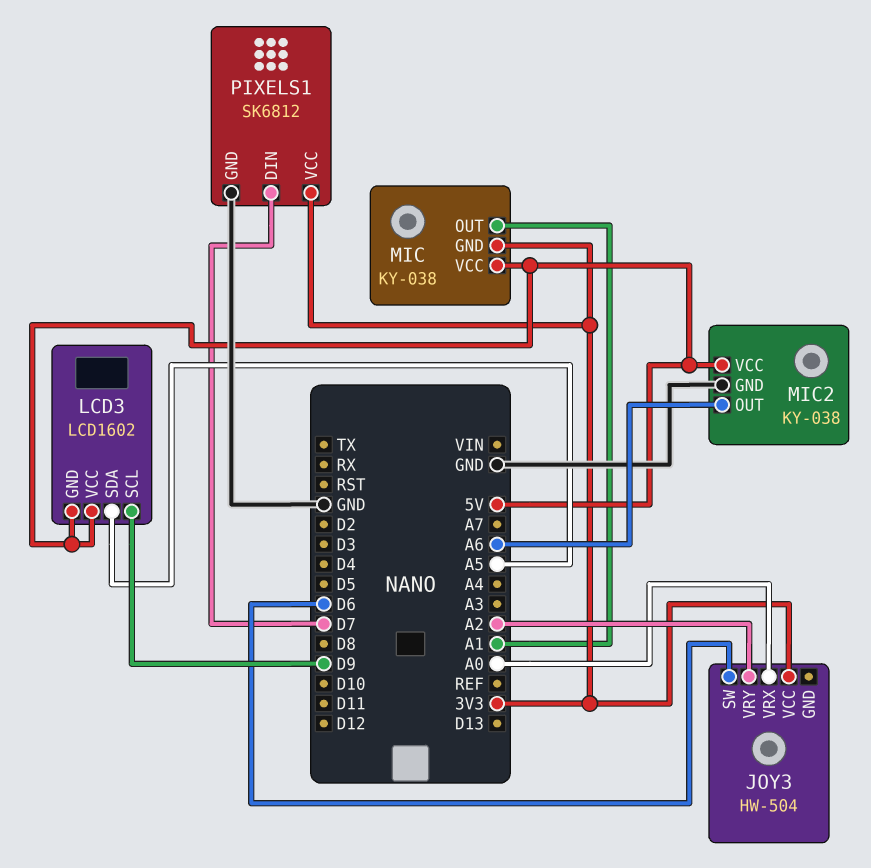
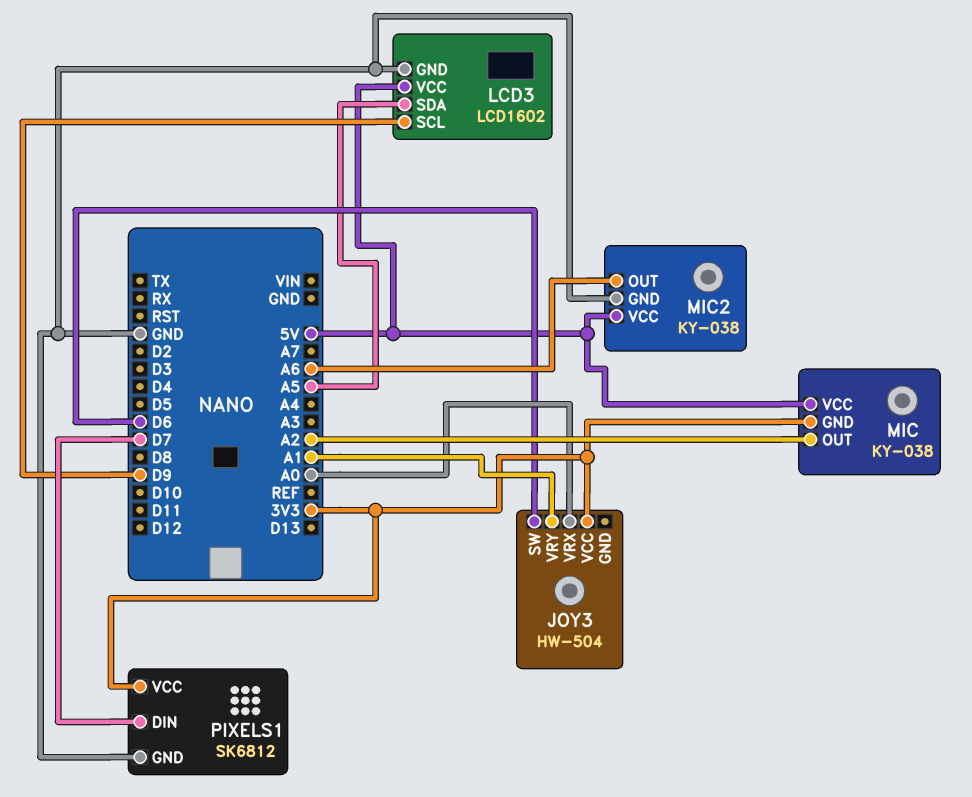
JOY3 pin VRY: A2 -> A1
LCD3 pin GND: 5V -> GND
MIC pin OUT: A1 -> A2

